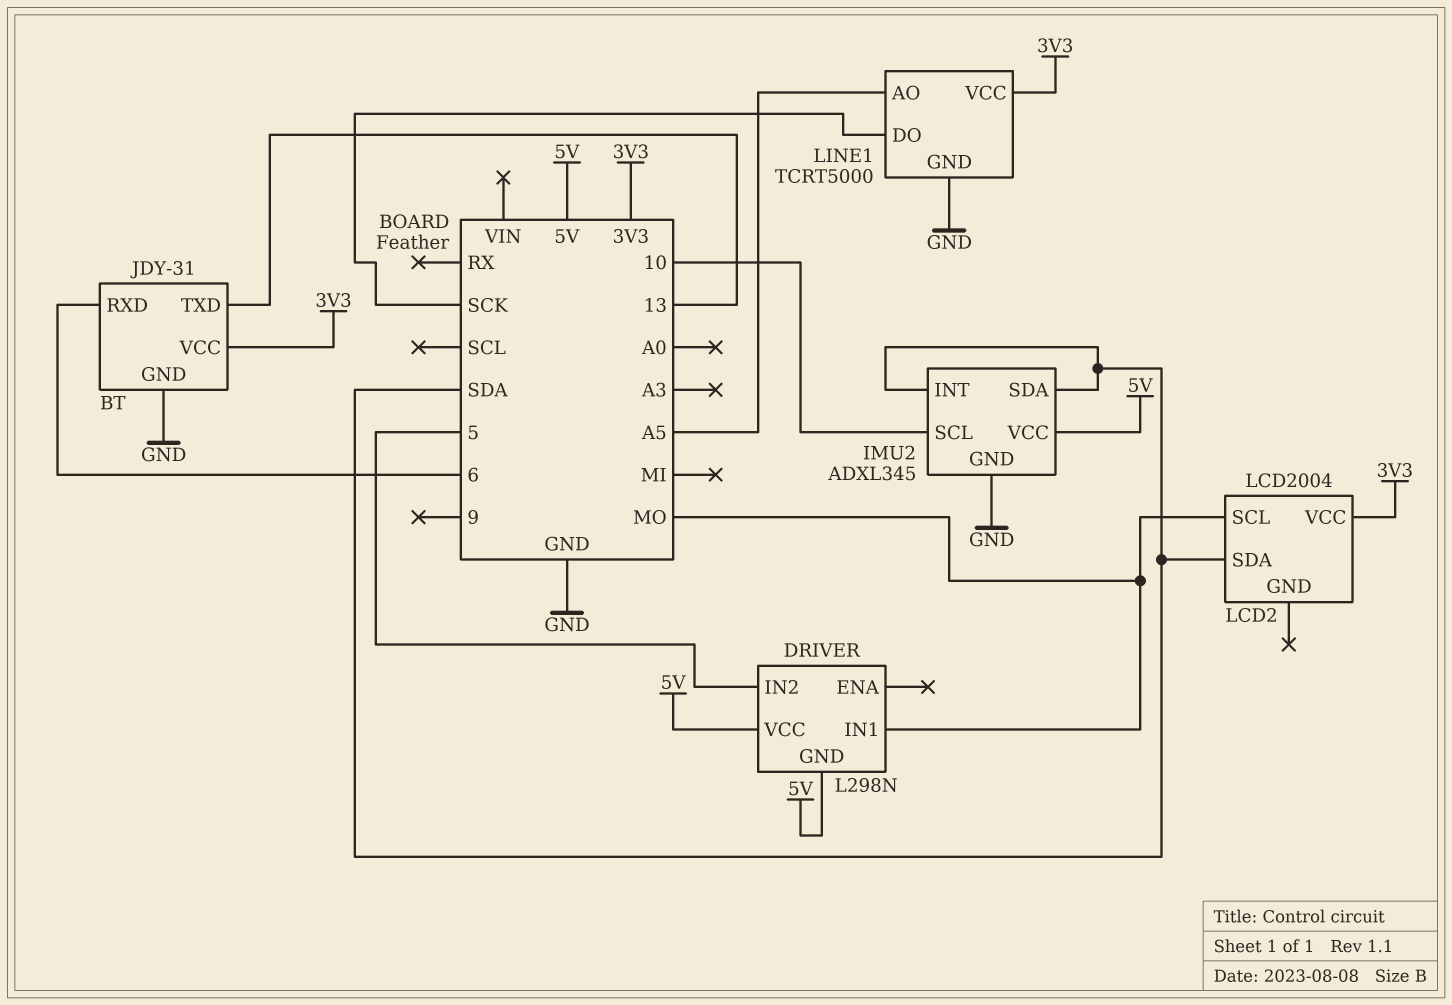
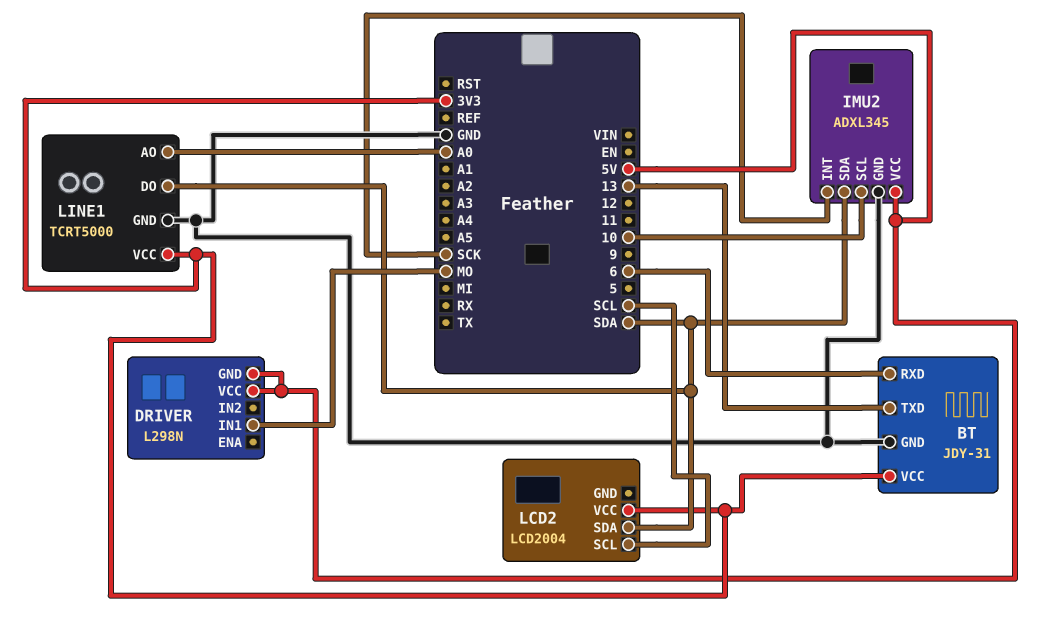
DRIVER pin IN2: 5 -> none
IMU2 pin INT: SDA -> SCK
LCD2 pin SCL: MO -> SCL
LINE1 pin AO: A5 -> A0
LINE1 pin DO: SCK -> SDA

